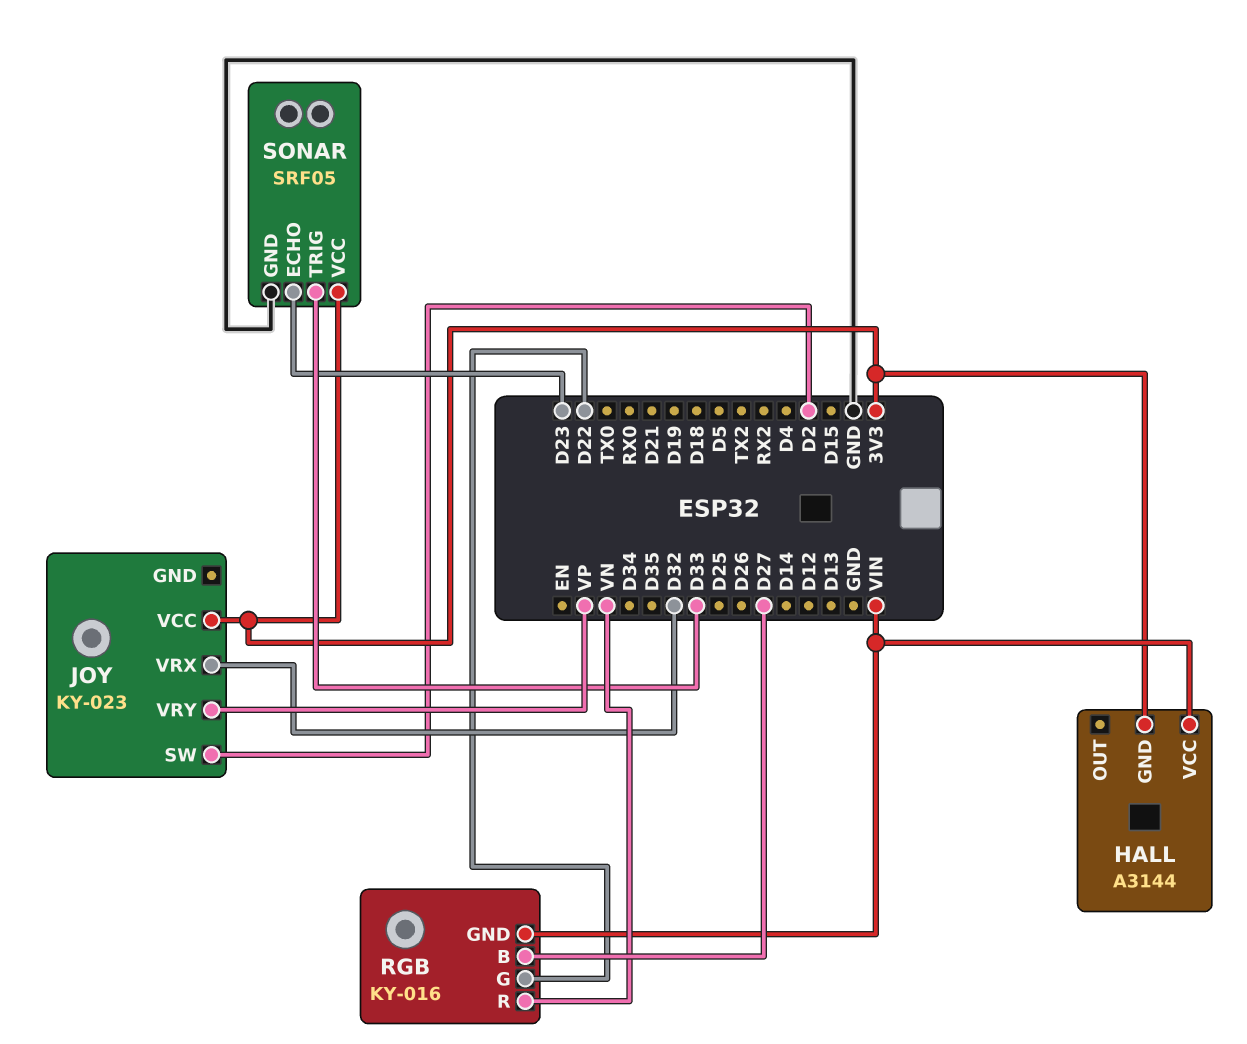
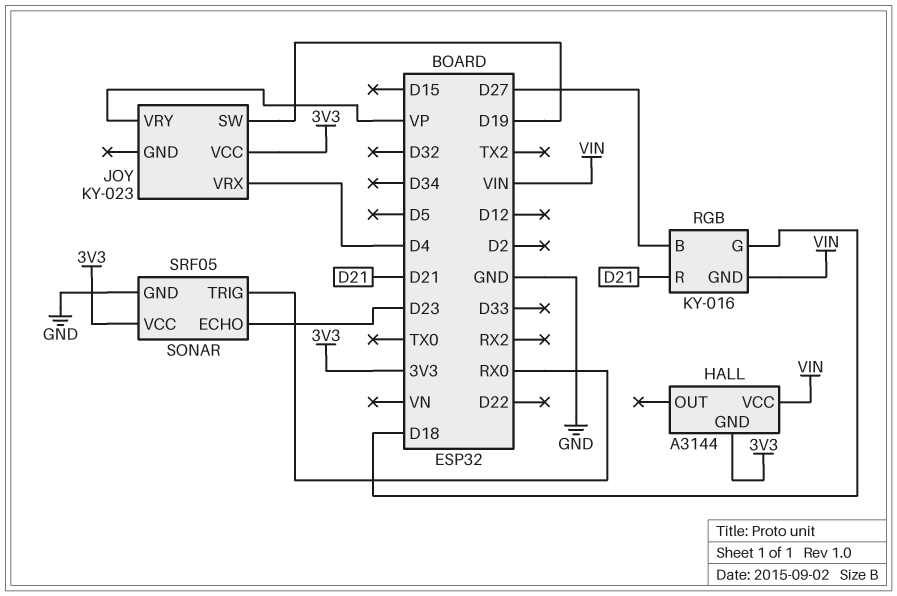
JOY pin SW: D2 -> D19
JOY pin VRX: D32 -> D4
RGB pin G: D22 -> D18
RGB pin R: VN -> D21
SONAR pin TRIG: D33 -> RX0

